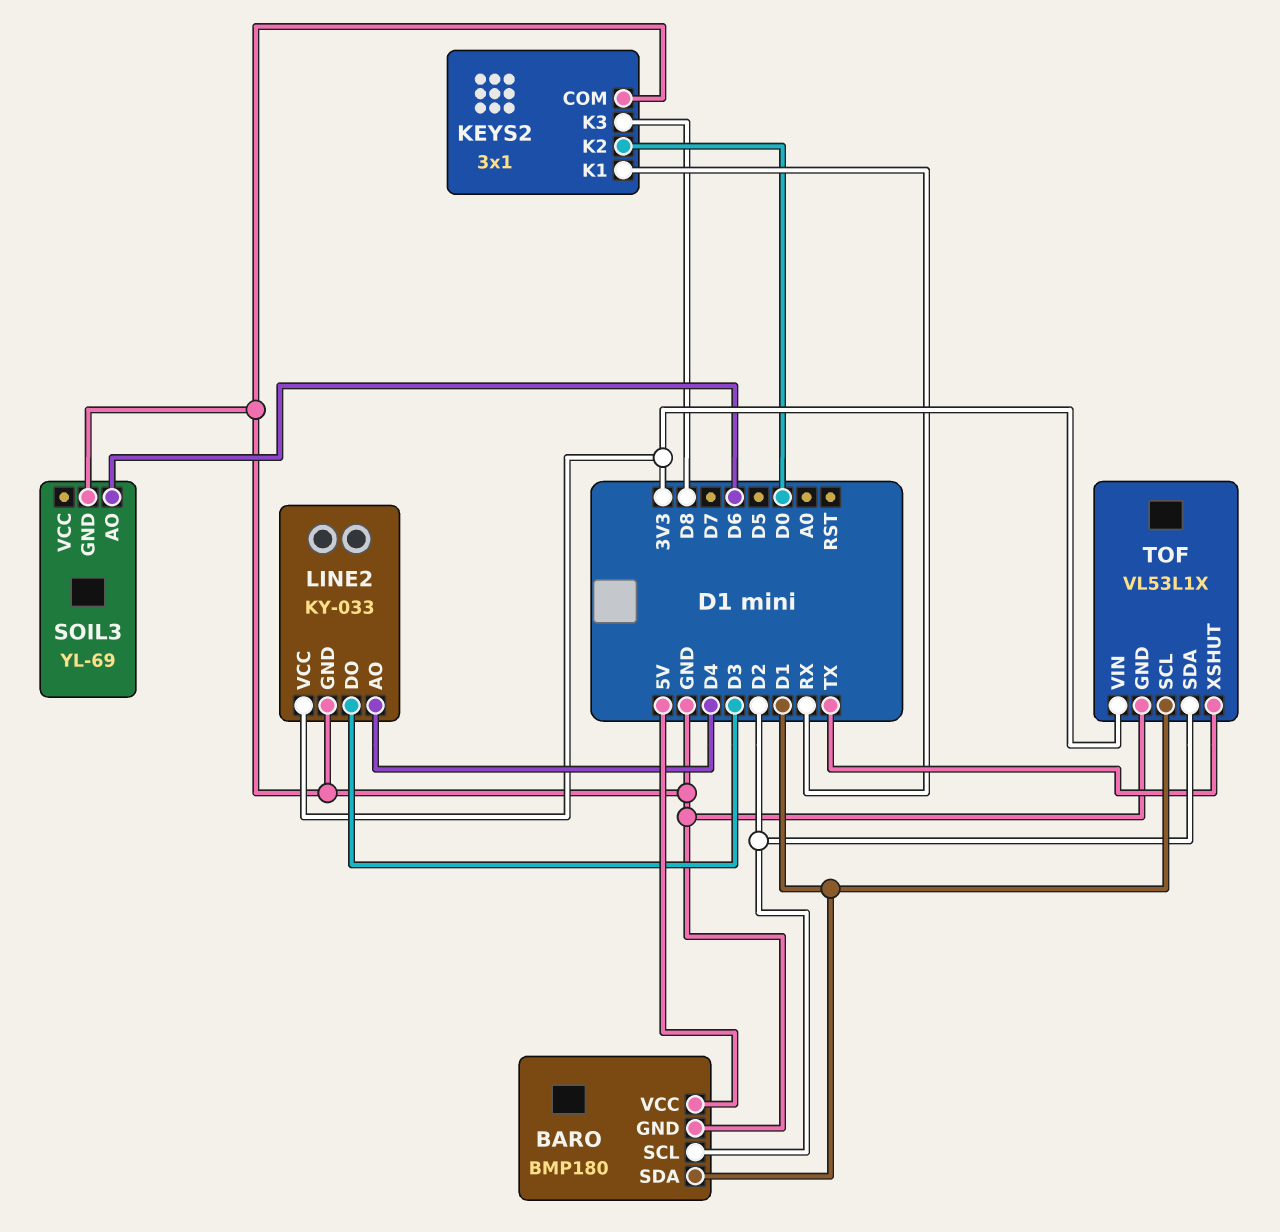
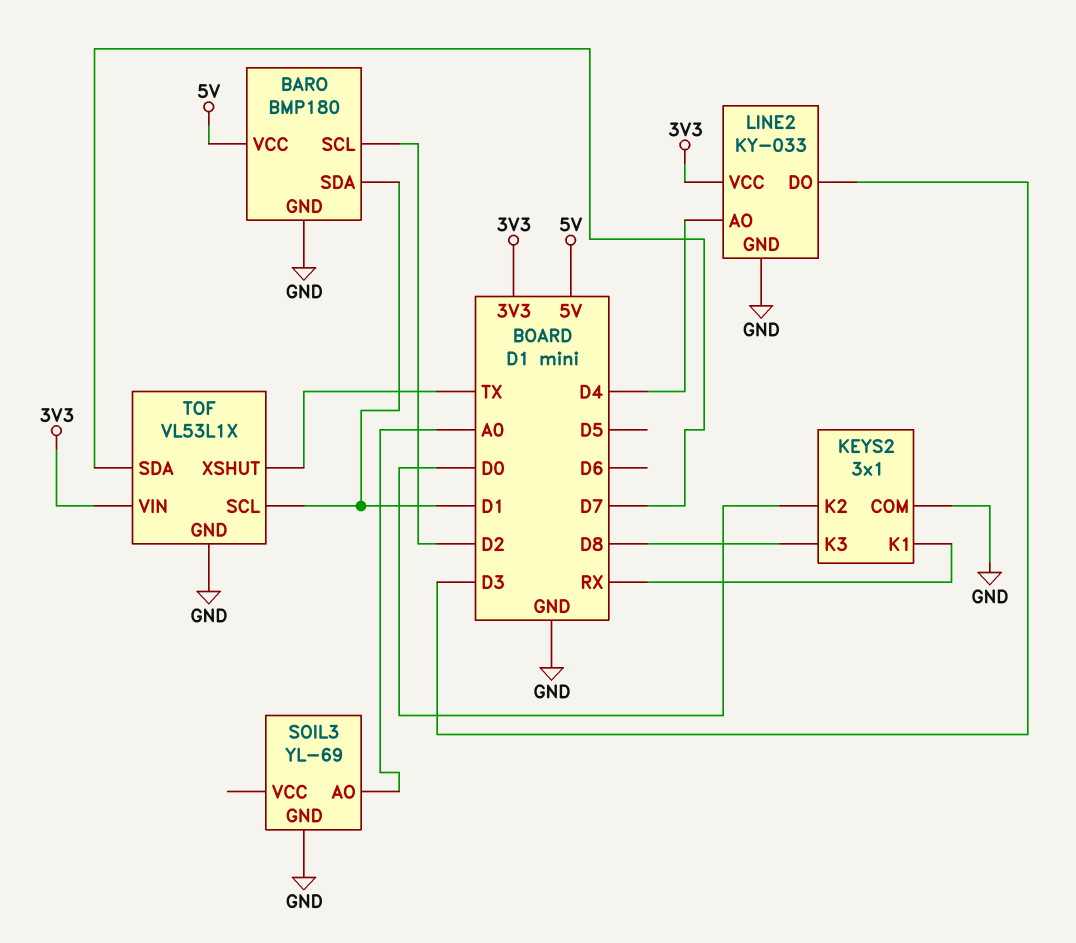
SOIL3 pin AO: D6 -> A0
TOF pin SDA: D2 -> D7

